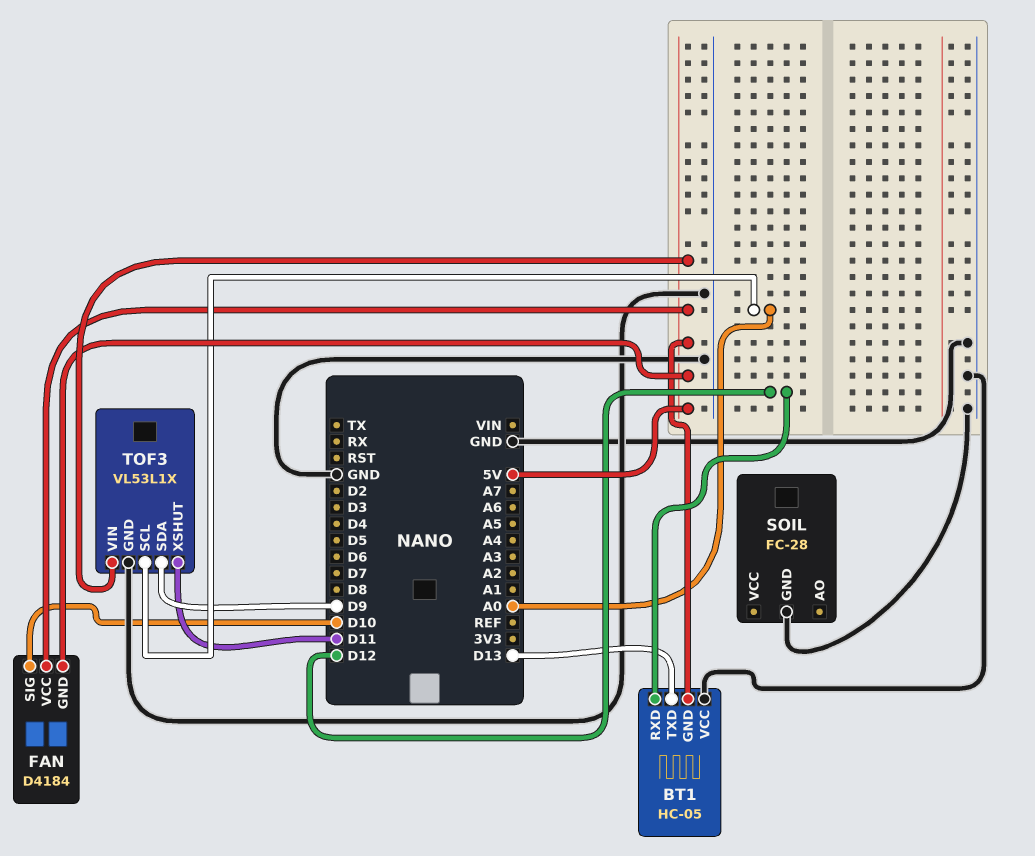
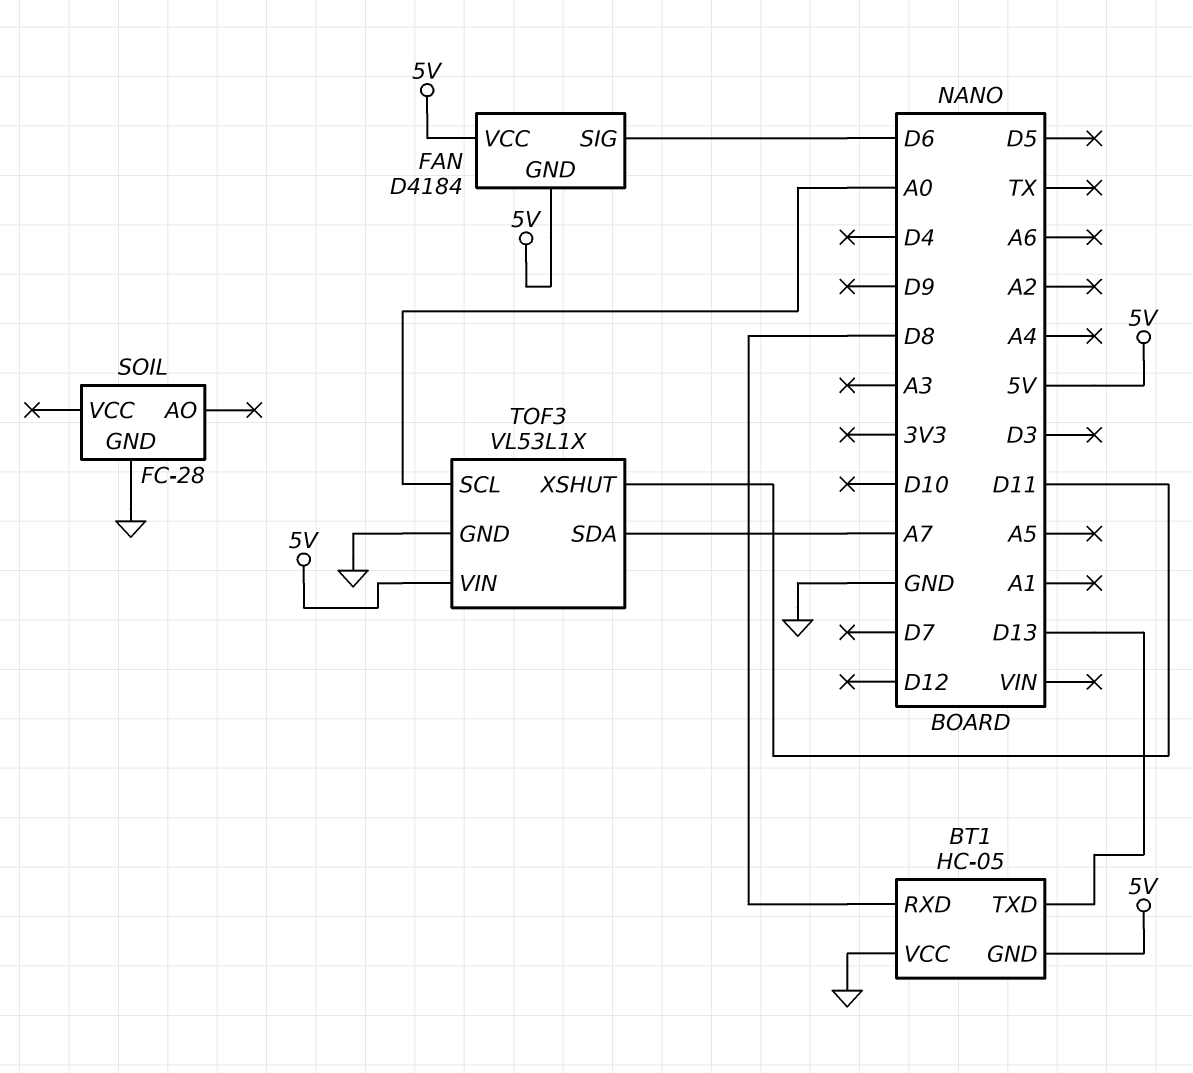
BT1 pin RXD: D12 -> D8
FAN pin SIG: D10 -> D6
TOF3 pin SDA: D9 -> A7

